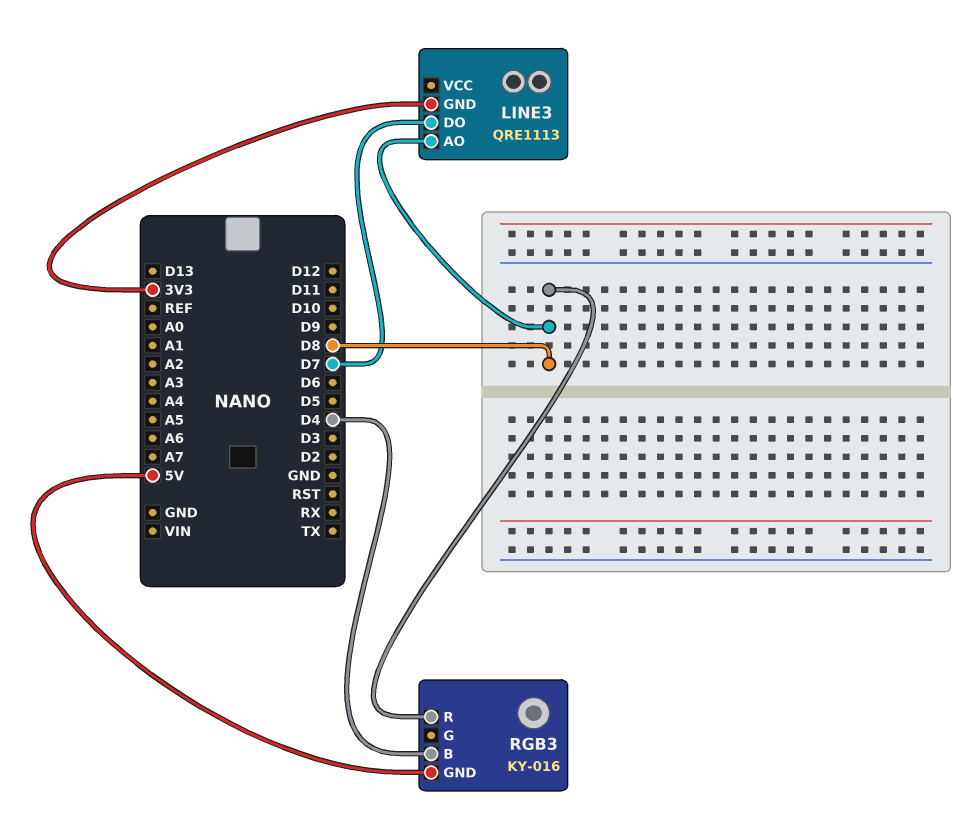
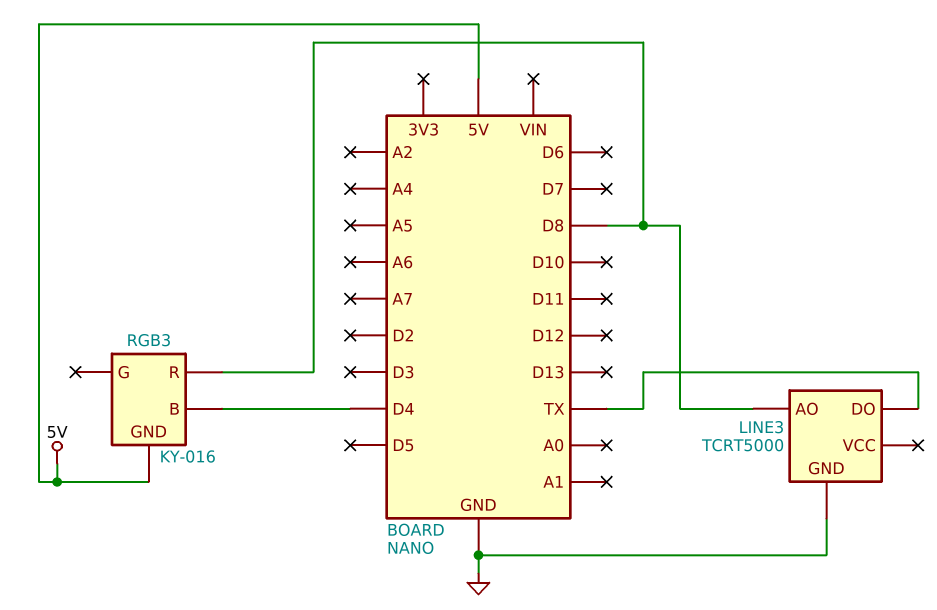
LINE3: QRE1113 -> TCRT5000
LINE3 pin DO: D7 -> TX
LINE3 pin GND: 3V3 -> GND

